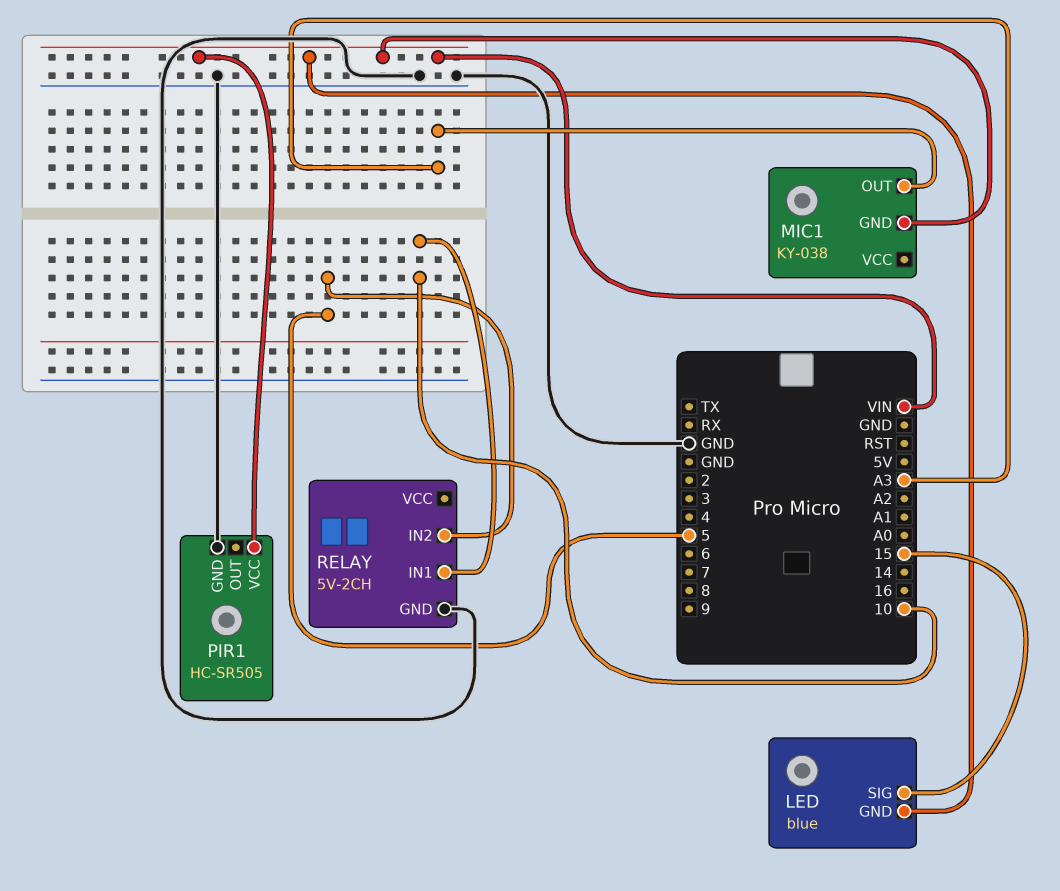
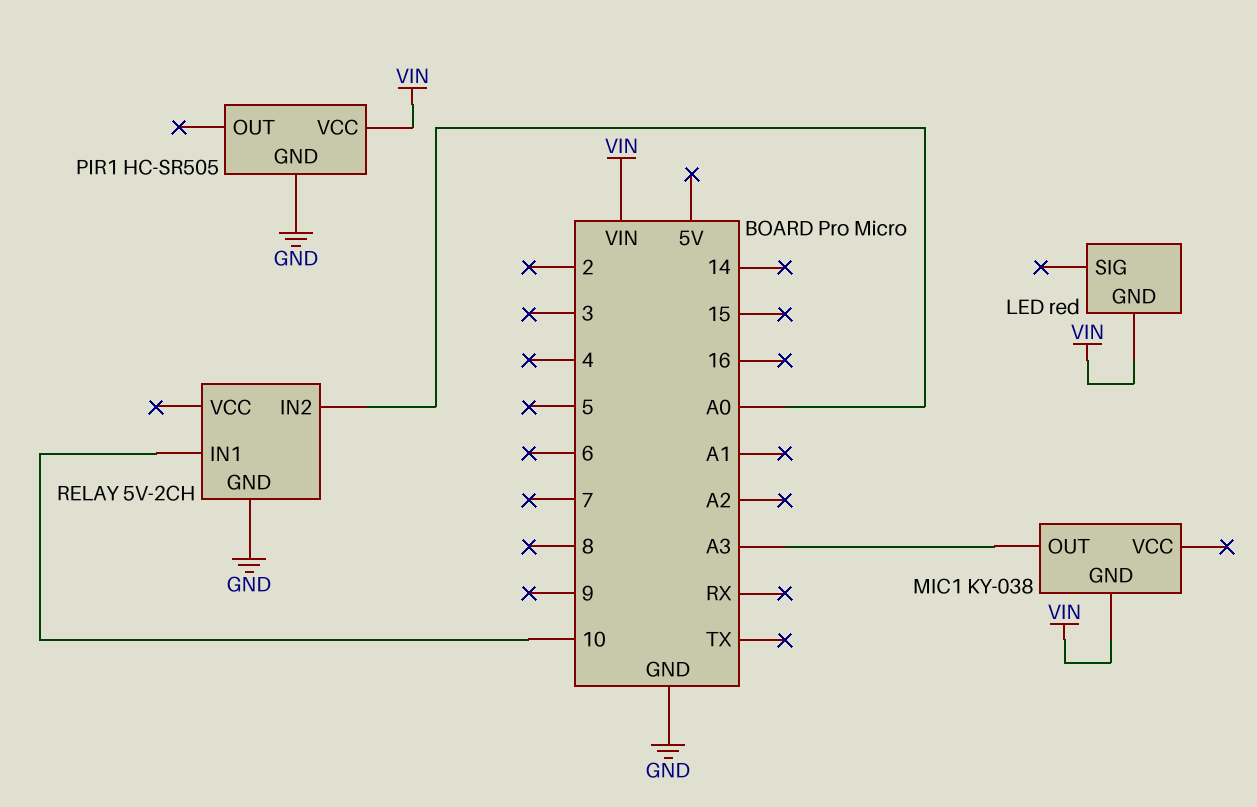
LED: blue -> red
LED pin SIG: 15 -> none
RELAY pin IN2: 5 -> A0

